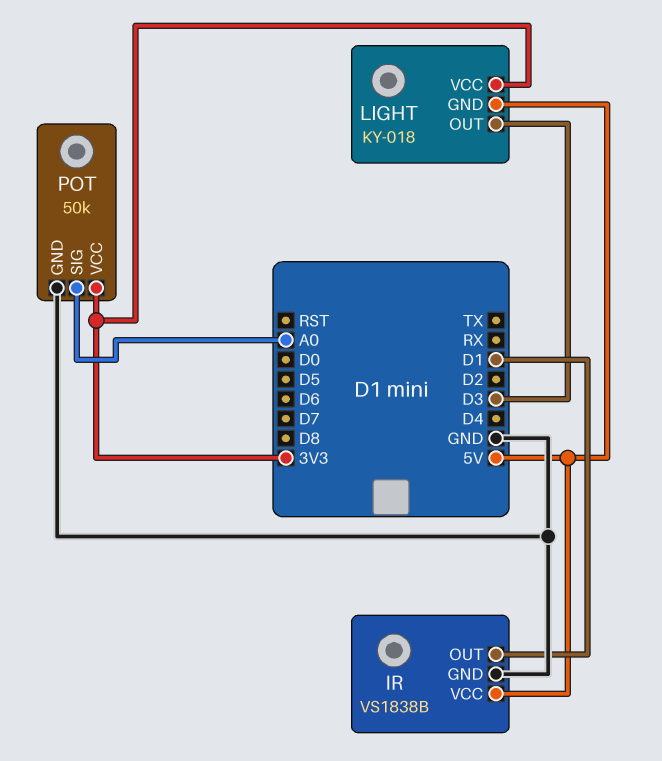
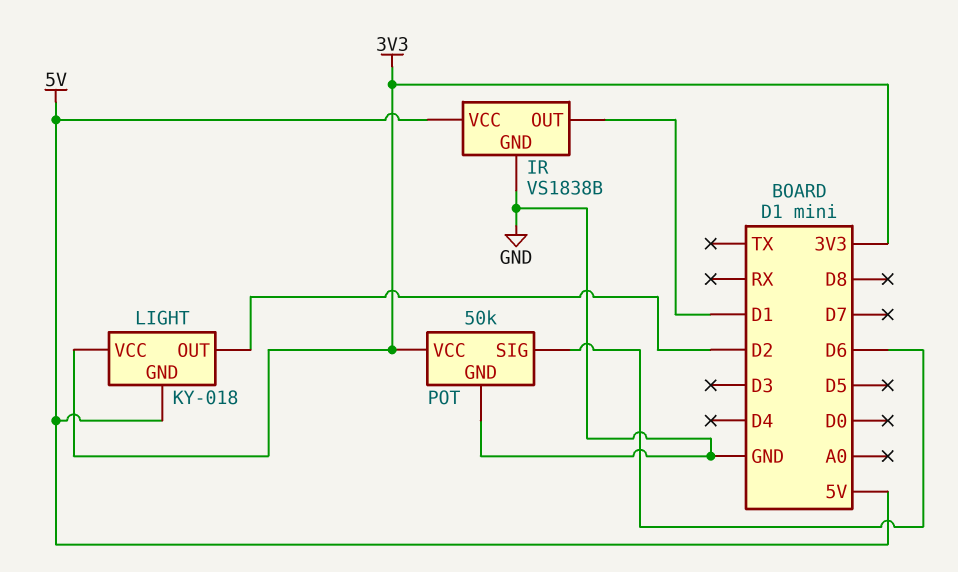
LIGHT pin OUT: D3 -> D2
POT pin SIG: A0 -> D6

